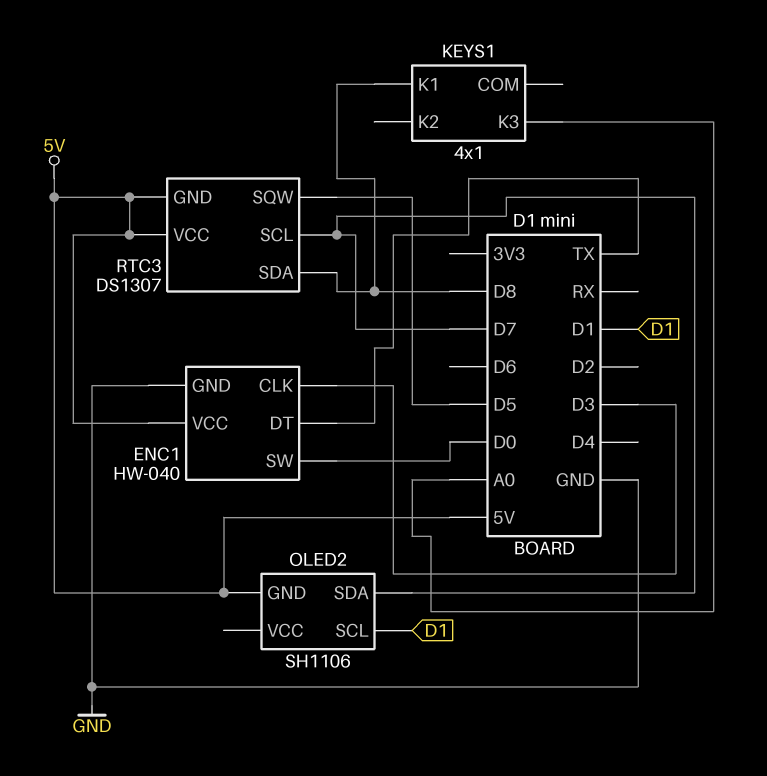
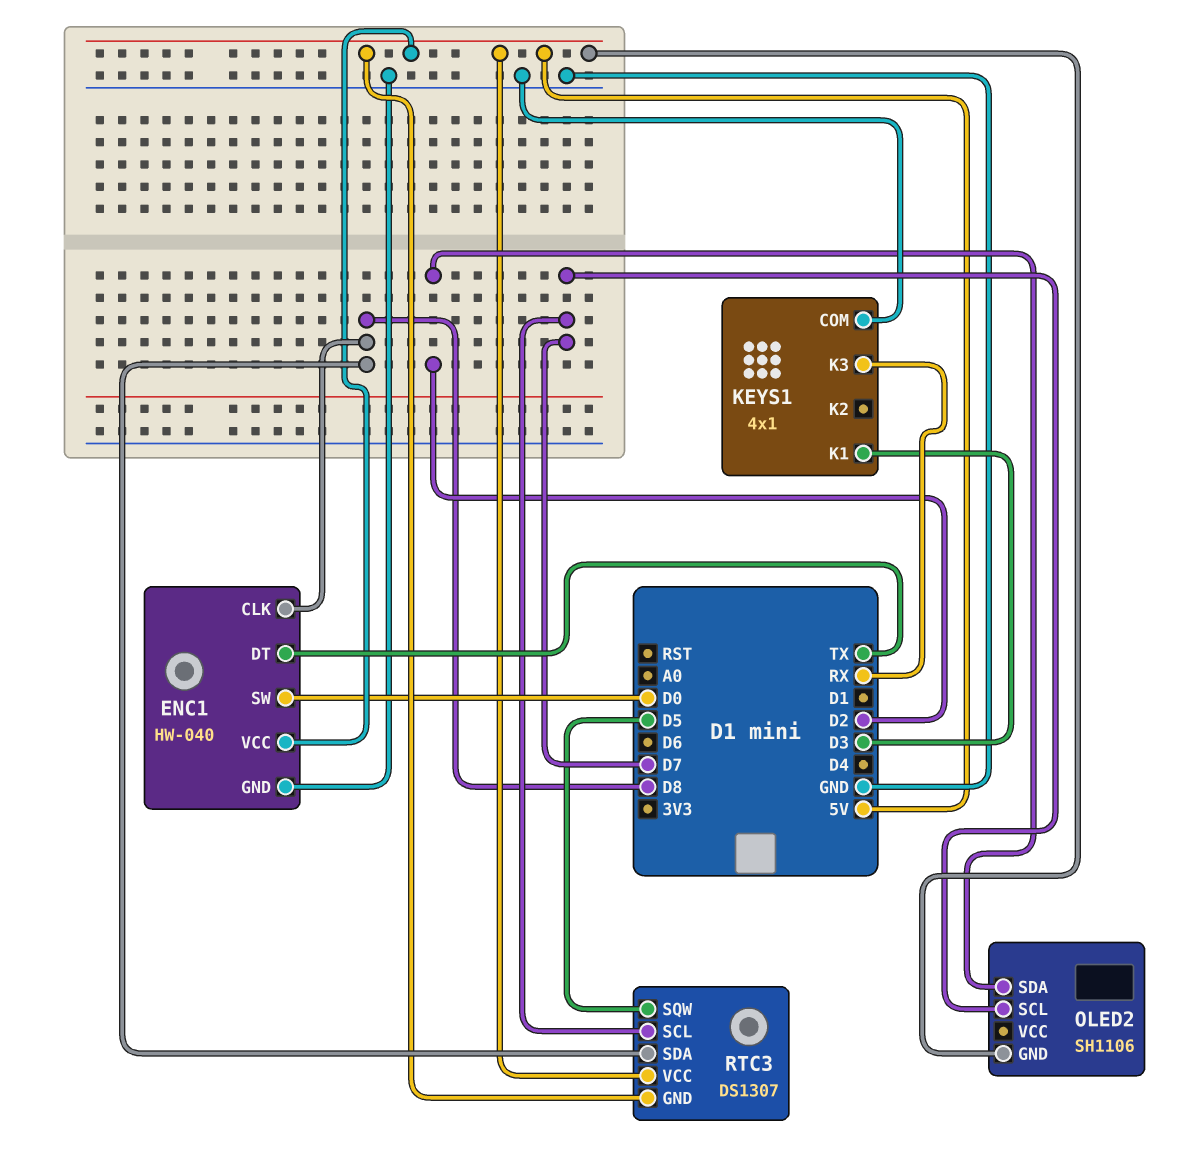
ENC1 pin CLK: D3 -> D8
KEYS1 pin COM: none -> GND
KEYS1 pin K1: D8 -> D3
KEYS1 pin K3: A0 -> RX
OLED2 pin SCL: D1 -> D7
OLED2 pin SDA: D7 -> D2

